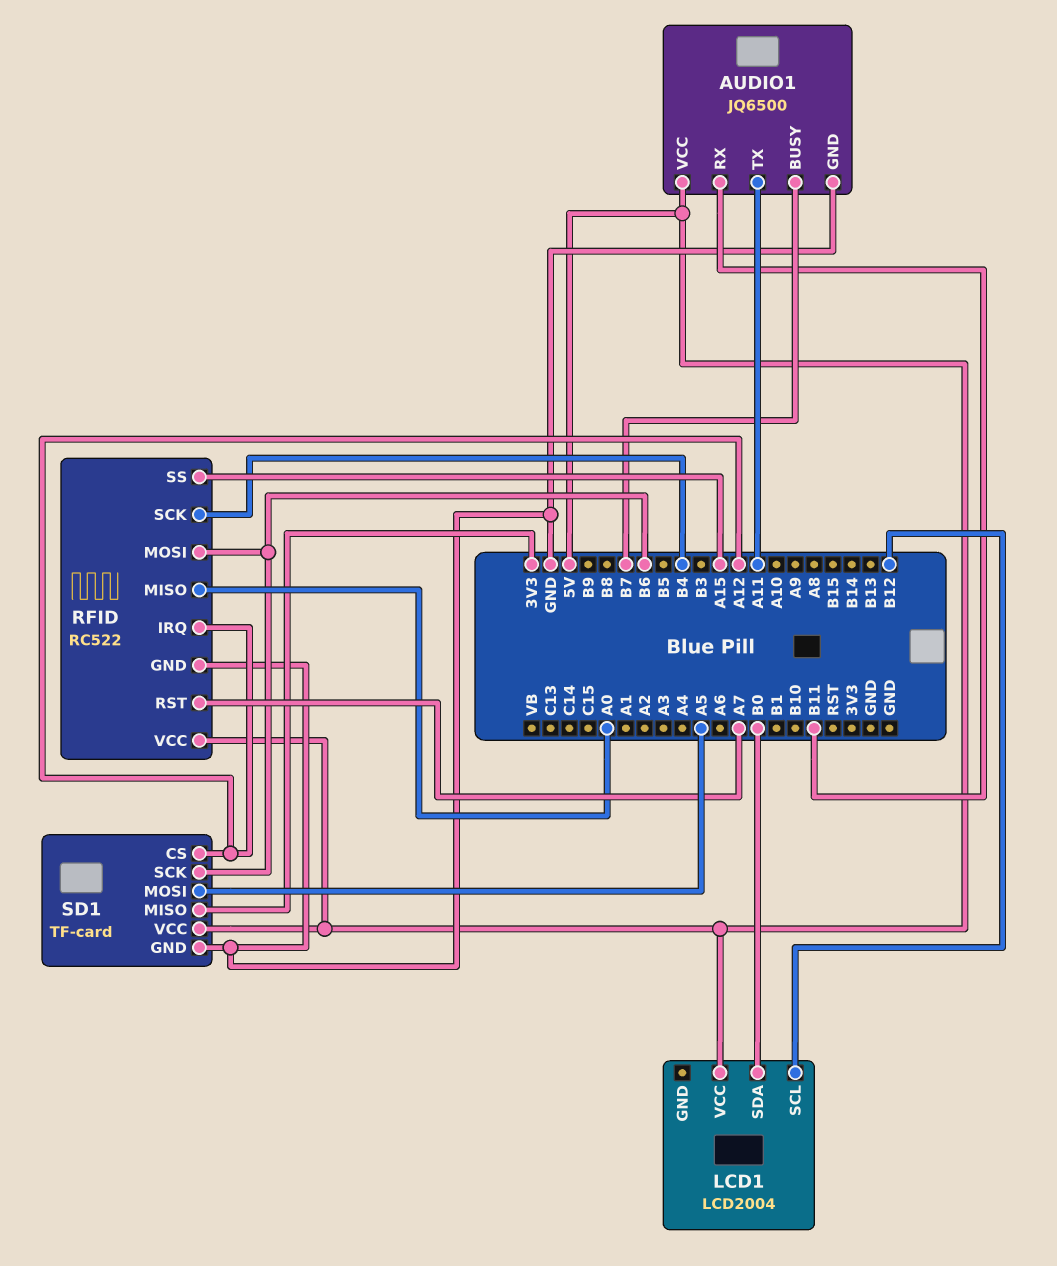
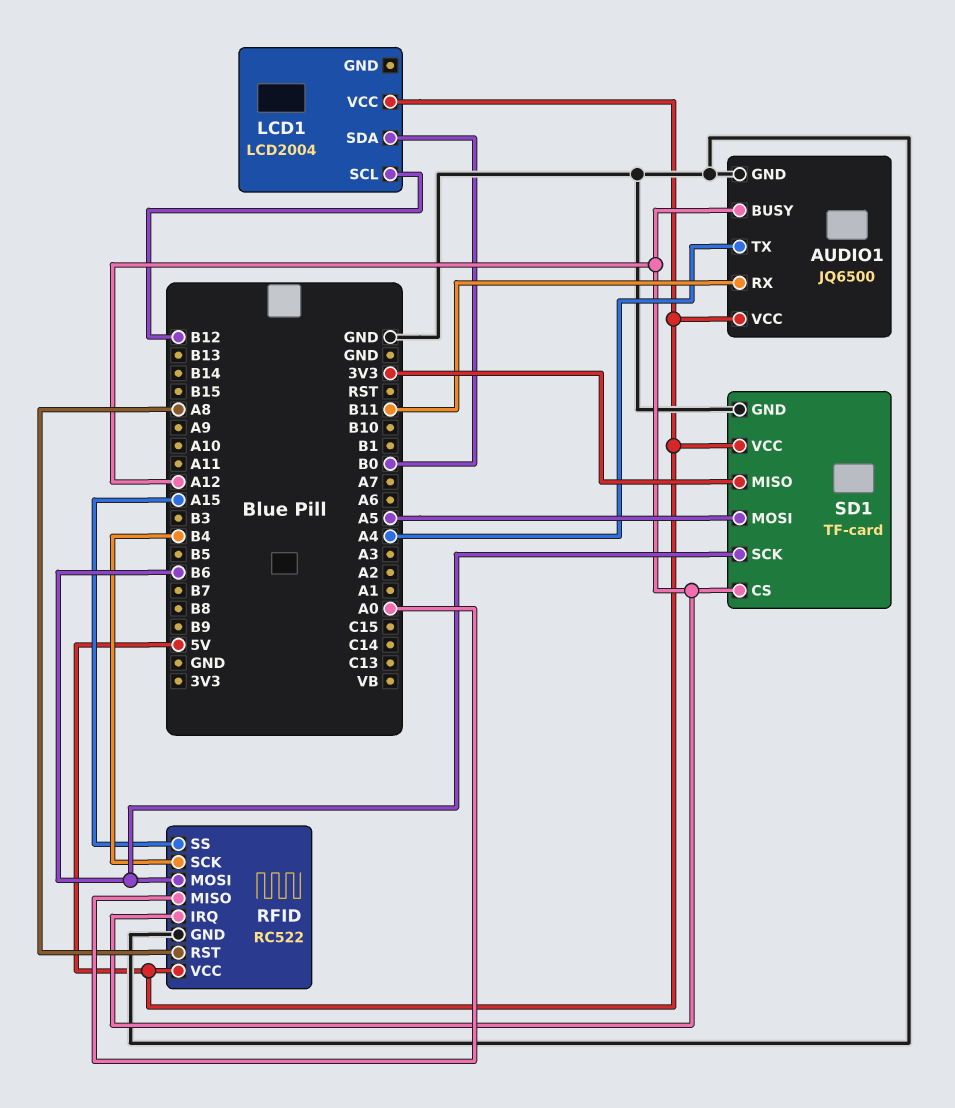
AUDIO1 pin BUSY: B7 -> A12
AUDIO1 pin TX: A11 -> A4
RFID pin RST: A7 -> A8

